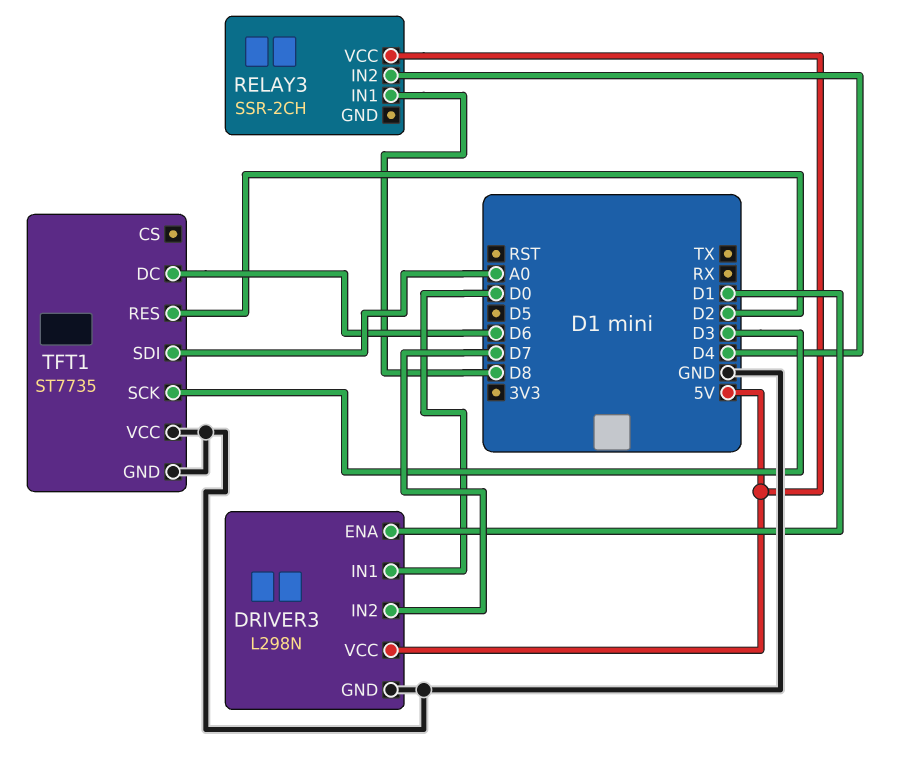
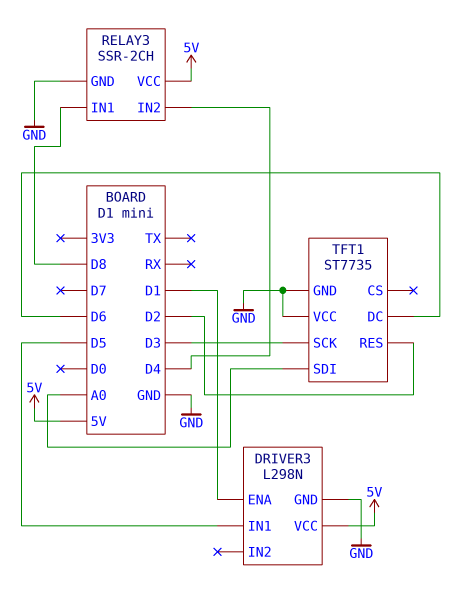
DRIVER3 pin IN1: D0 -> D5
DRIVER3 pin IN2: D7 -> none
RELAY3 pin GND: none -> GND

